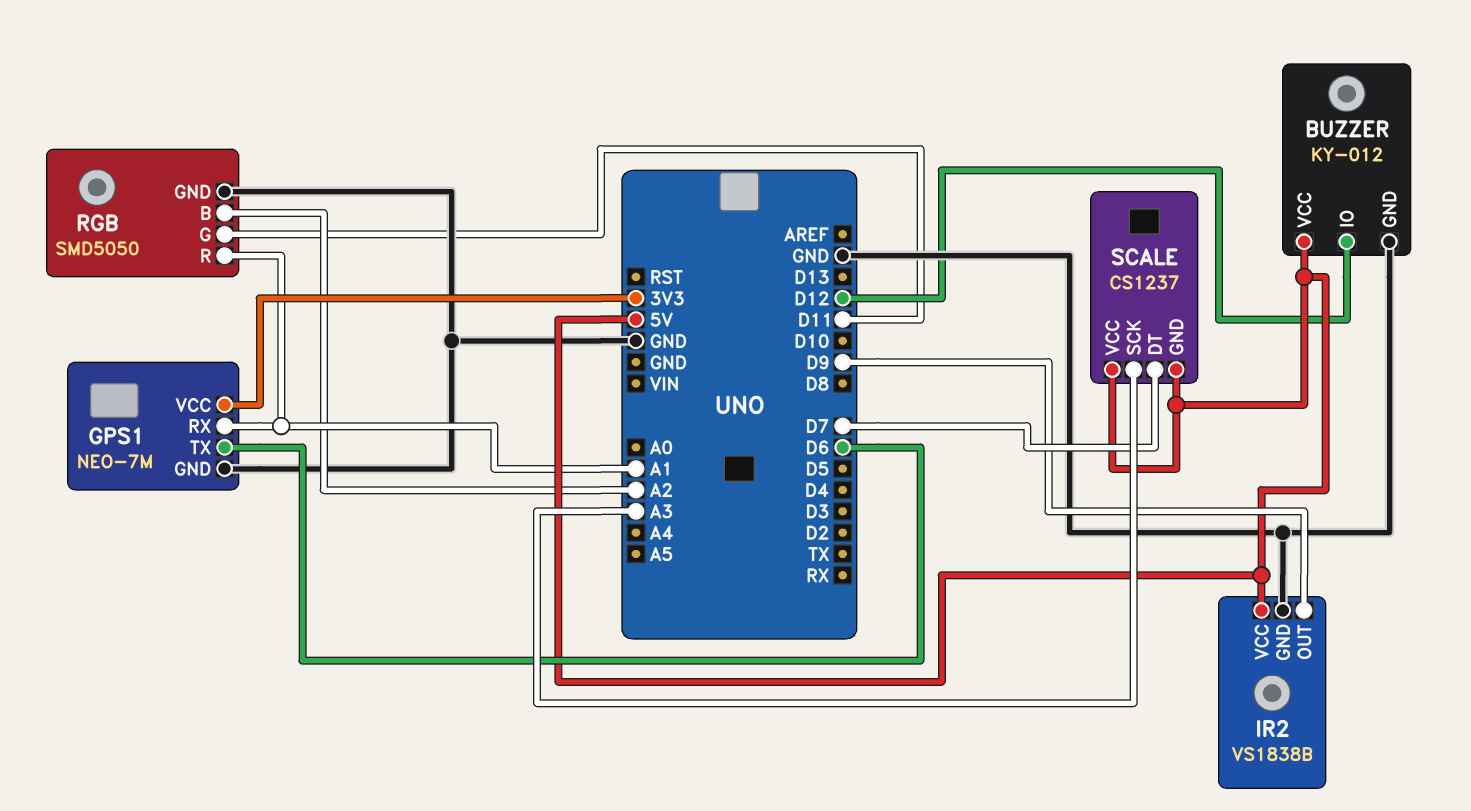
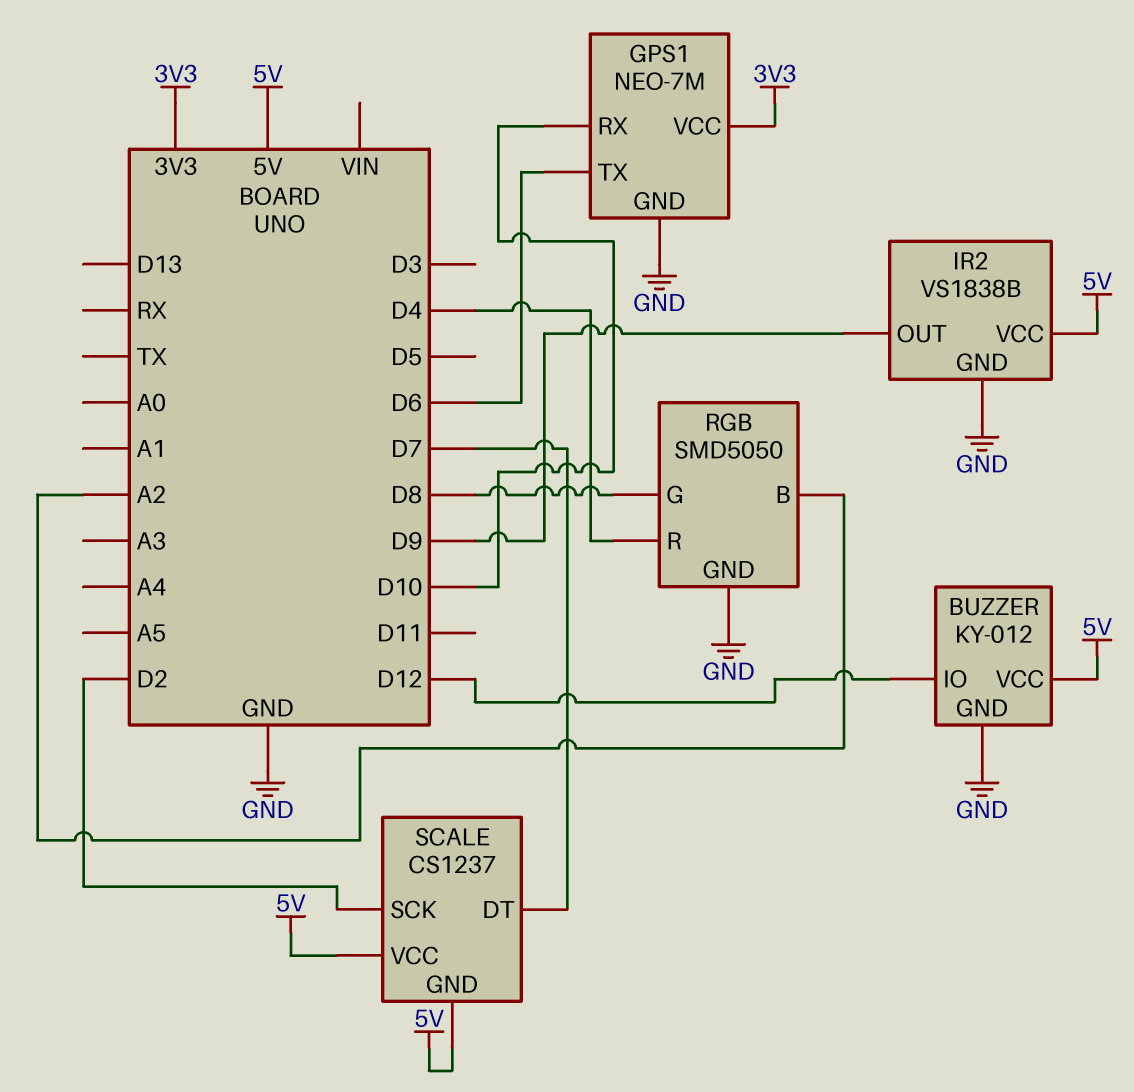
GPS1 pin RX: A1 -> D10
RGB pin G: D11 -> D8
RGB pin R: A1 -> D4
SCALE pin SCK: A3 -> D2

